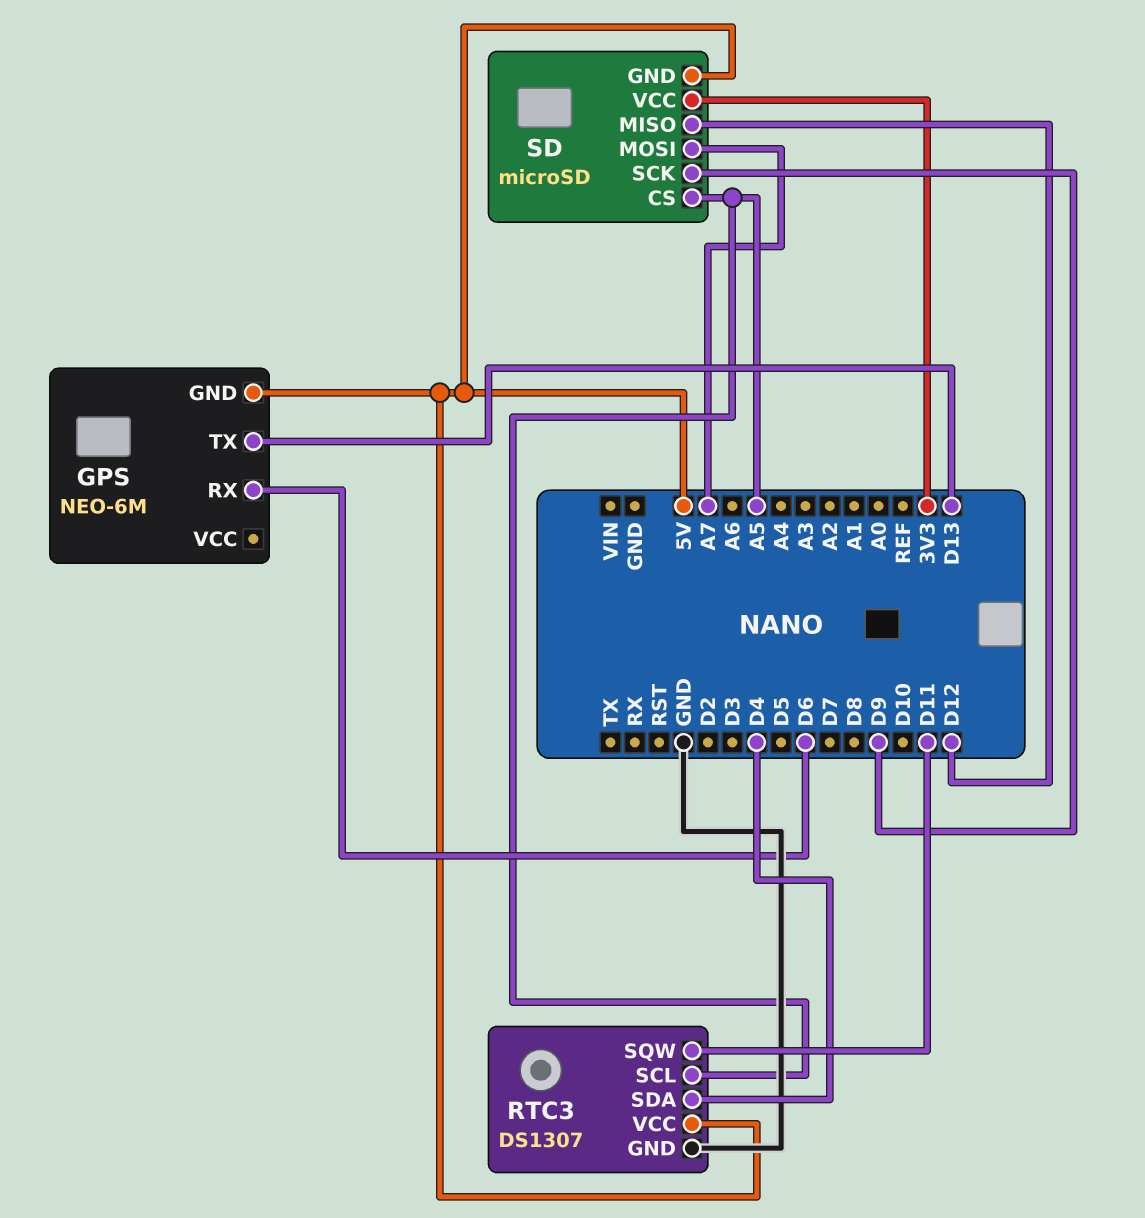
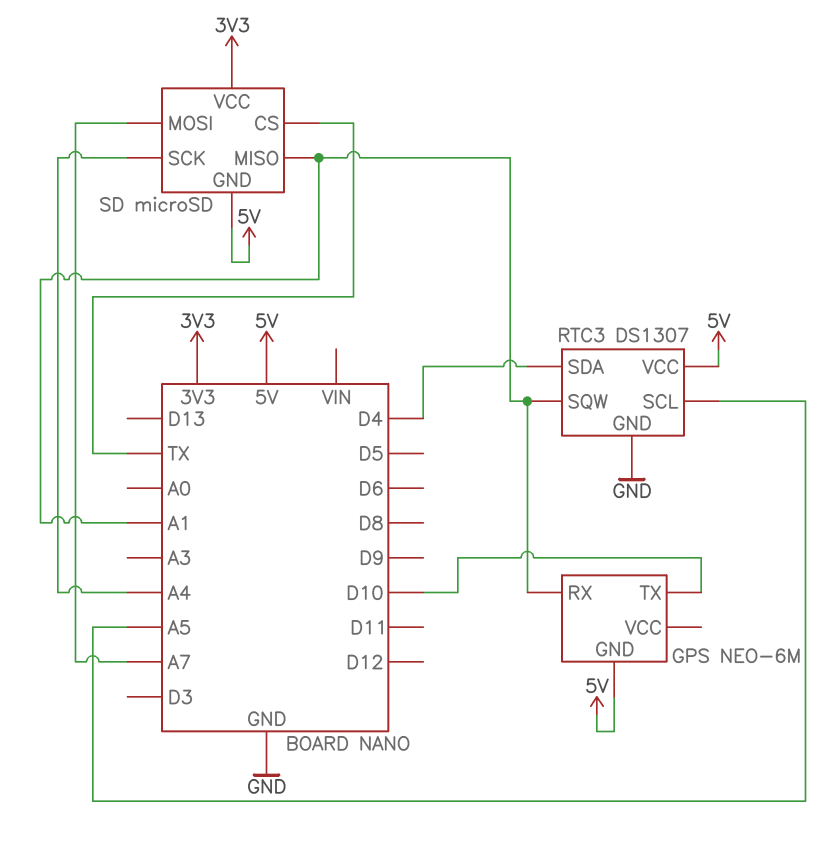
GPS pin RX: D6 -> A1
GPS pin TX: D13 -> D10
RTC3 pin SQW: D11 -> A1
SD pin CS: A5 -> TX
SD pin MISO: D12 -> A1
SD pin SCK: D9 -> A4

